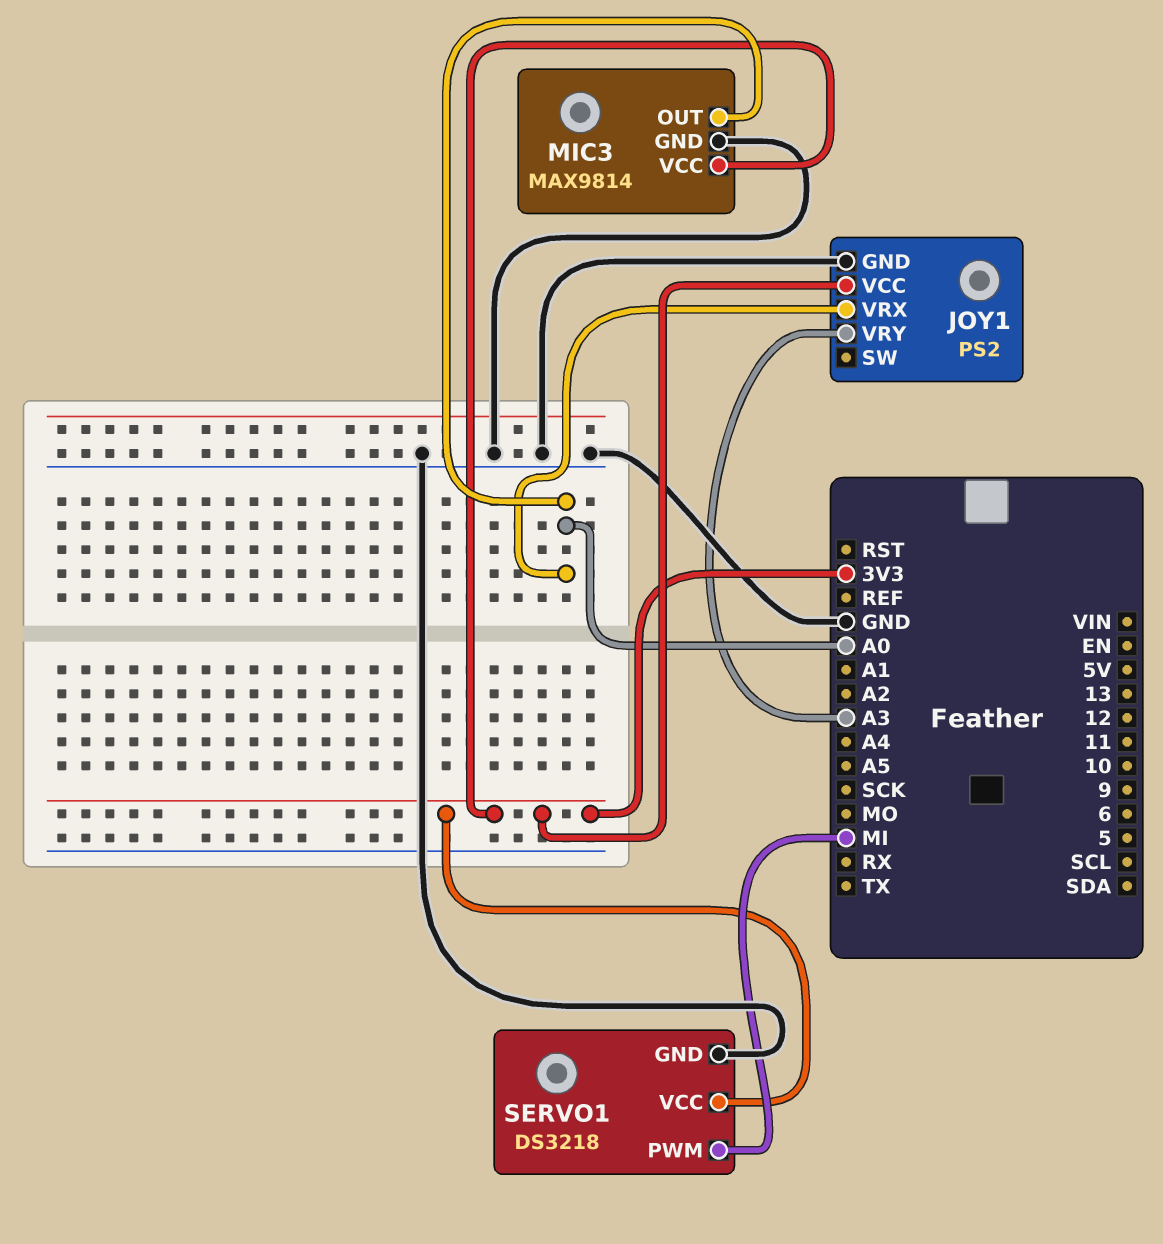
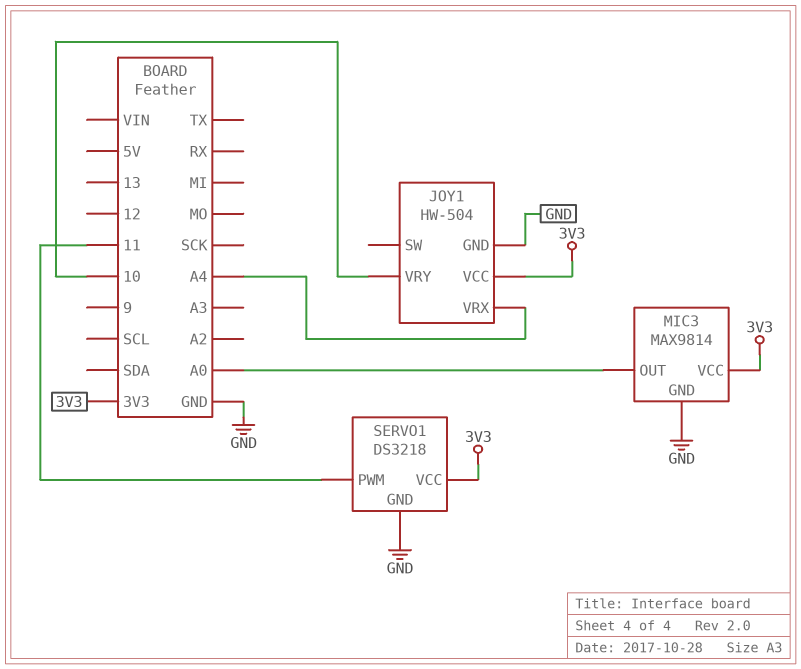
JOY1: PS2 -> HW-504
JOY1 pin VRX: A0 -> A4
JOY1 pin VRY: A3 -> 10
SERVO1 pin PWM: MI -> 11

